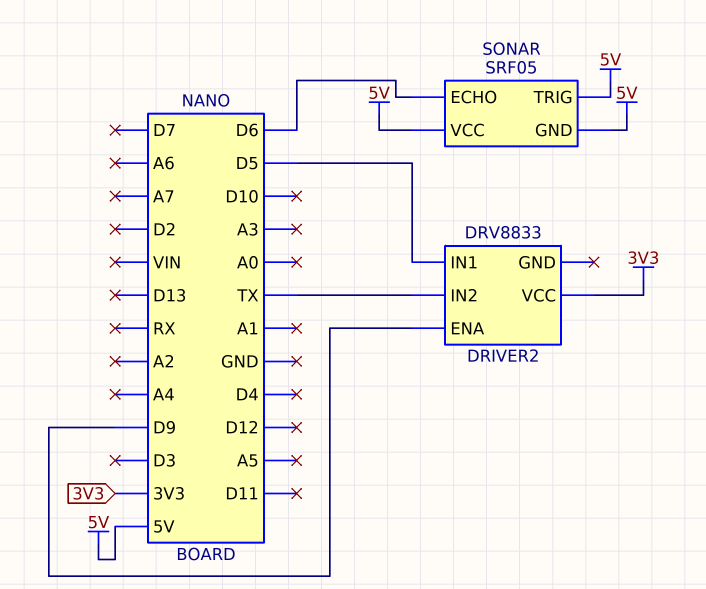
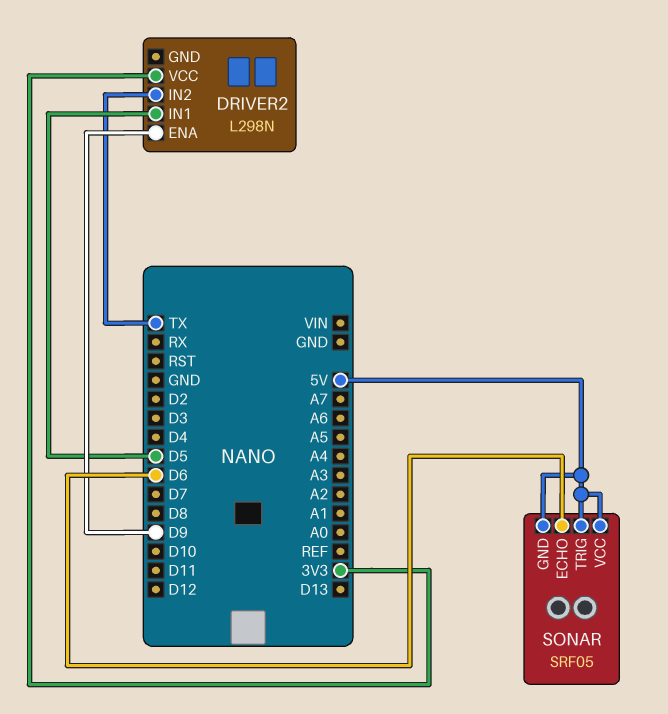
DRIVER2: DRV8833 -> L298N

